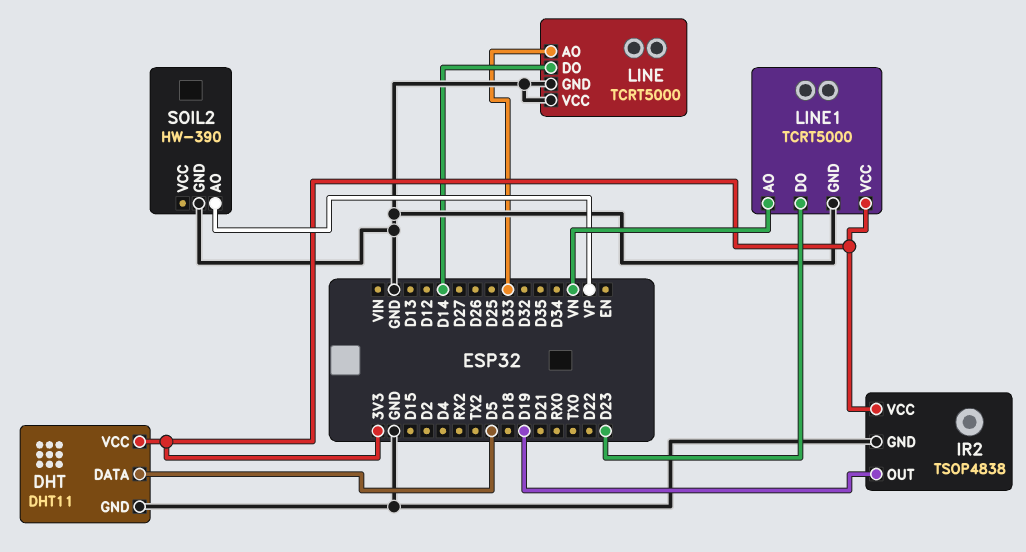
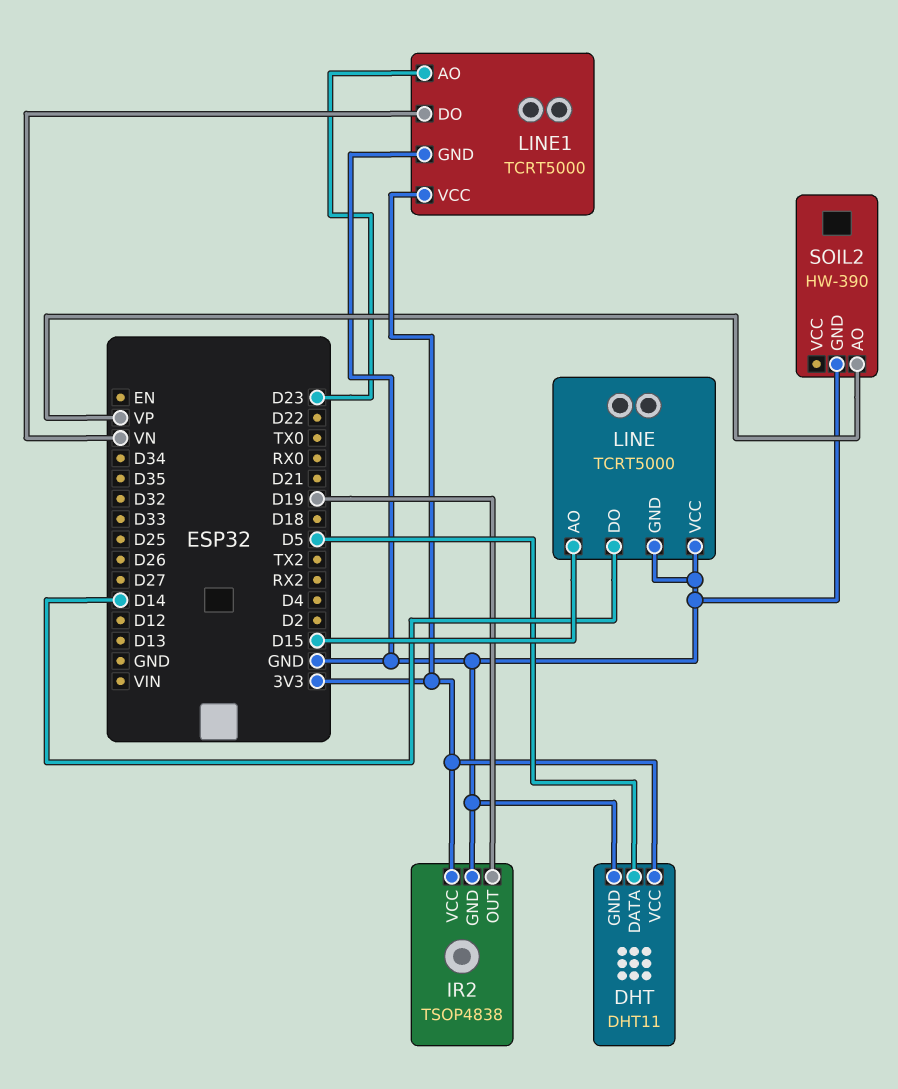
LINE pin AO: D33 -> D15
LINE1 pin AO: VN -> D23
LINE1 pin DO: D23 -> VN

